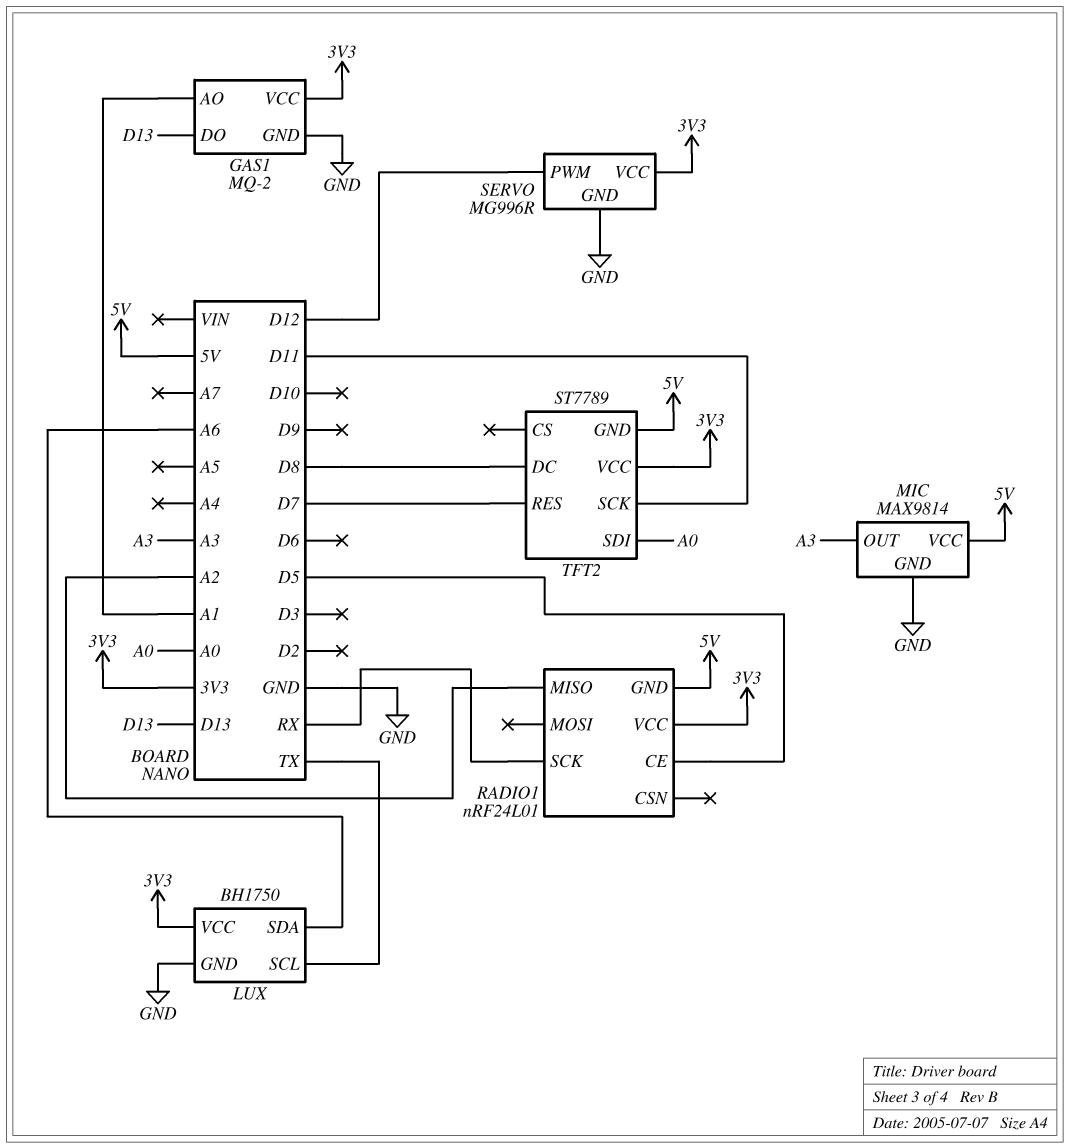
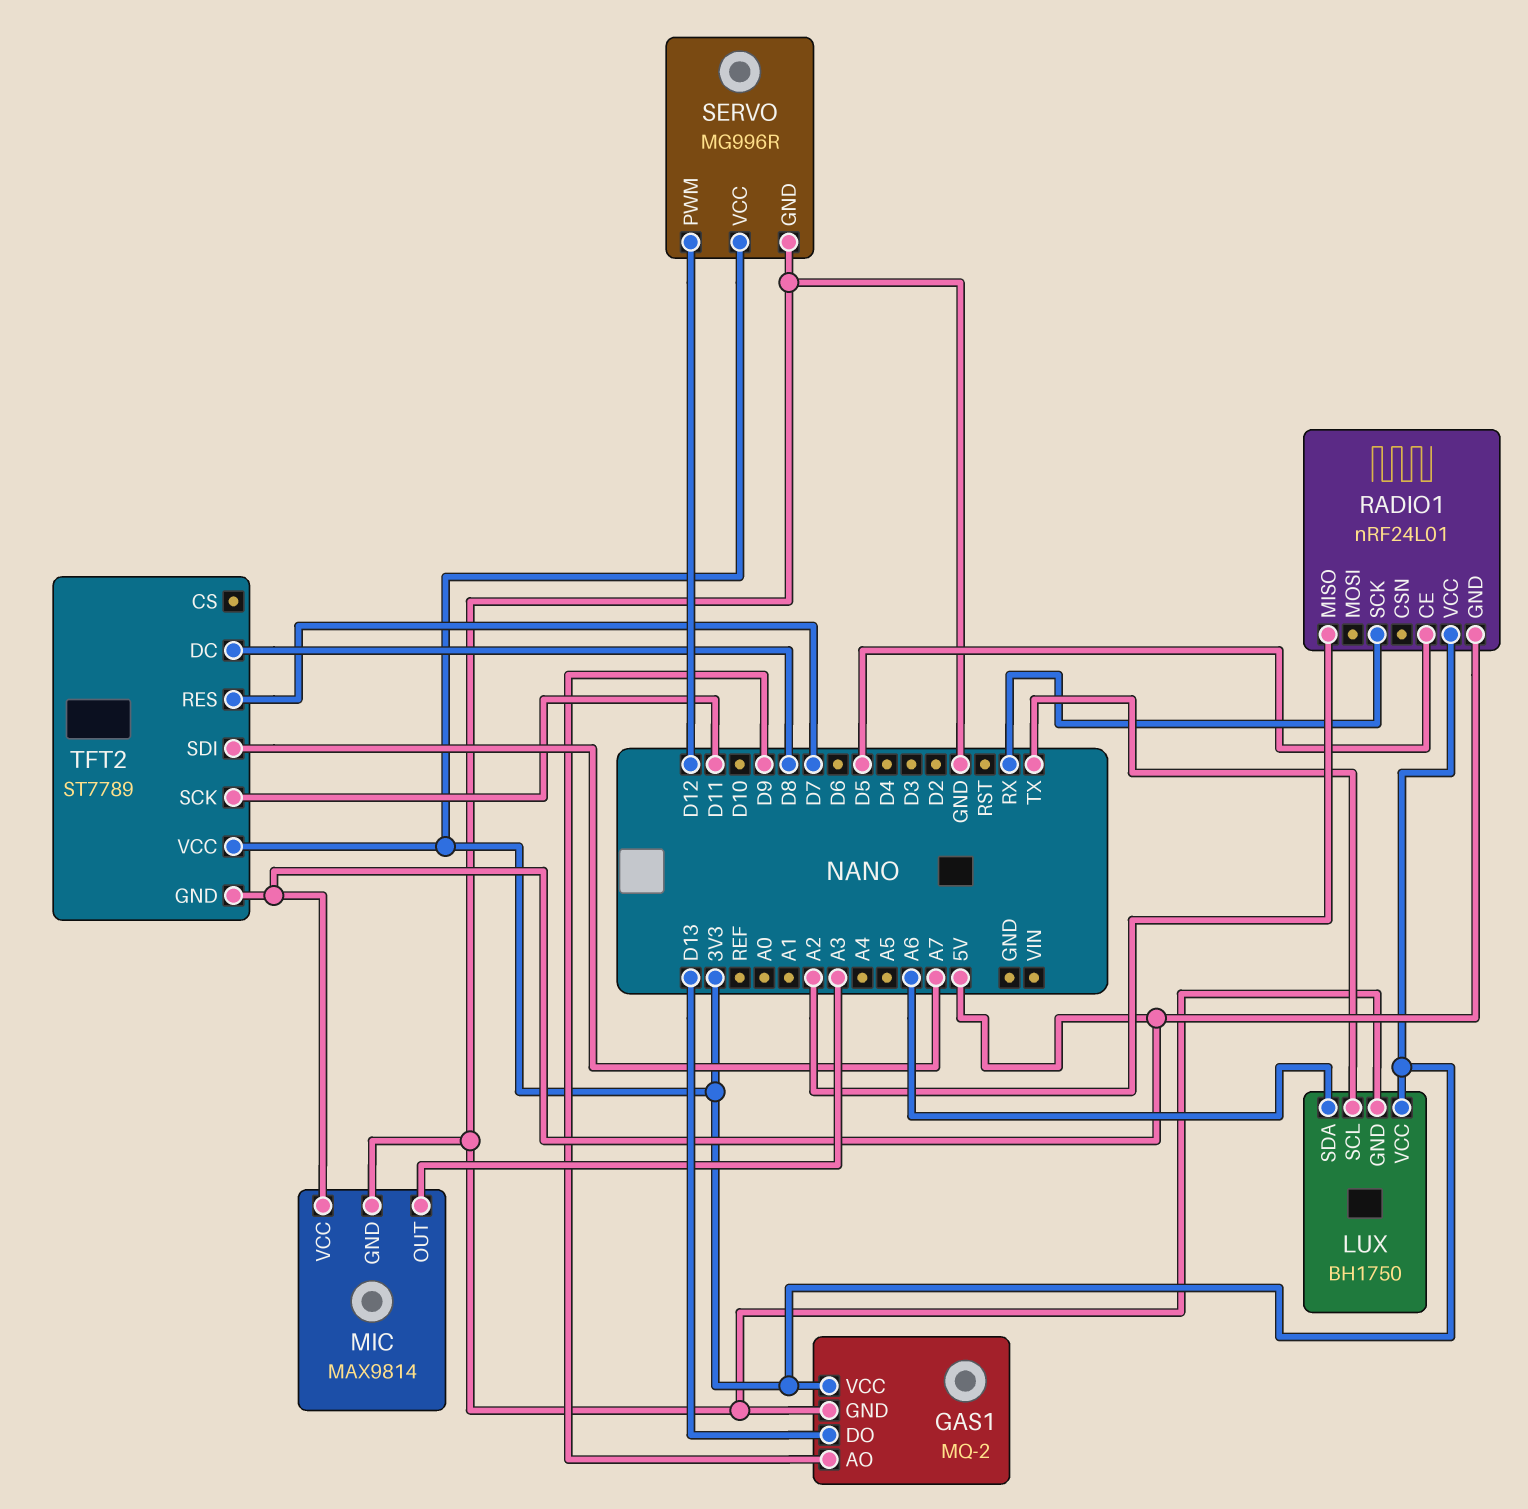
GAS1 pin AO: A1 -> D9
TFT2 pin SDI: A0 -> A7

